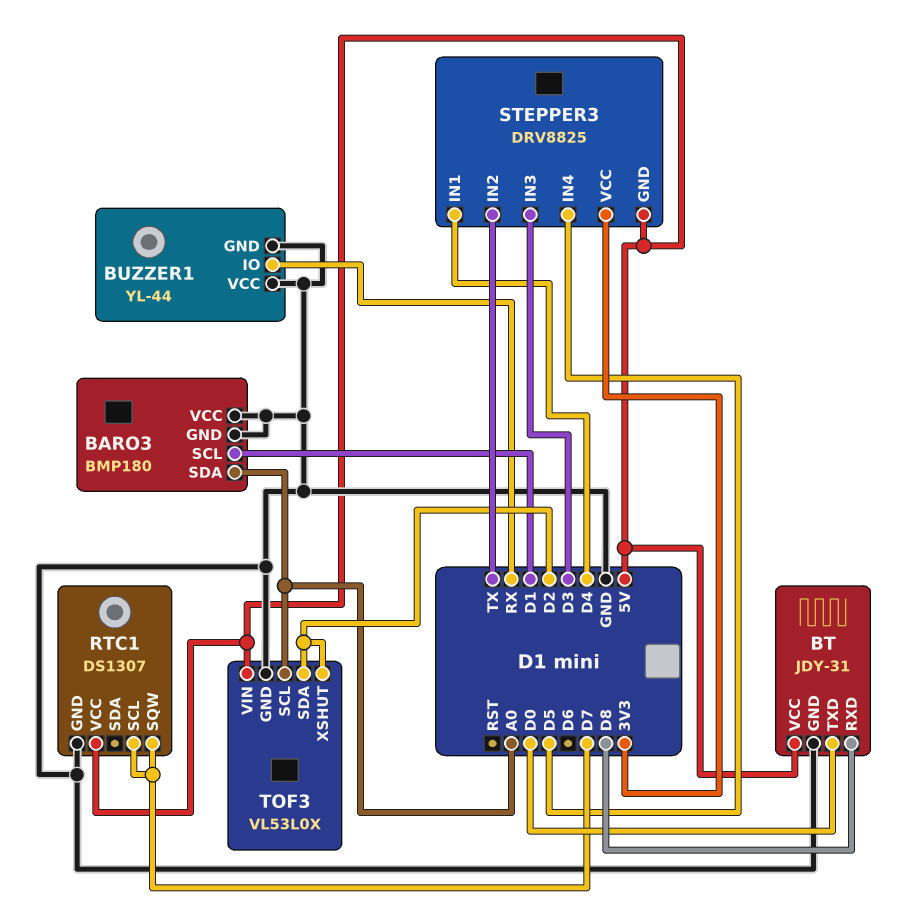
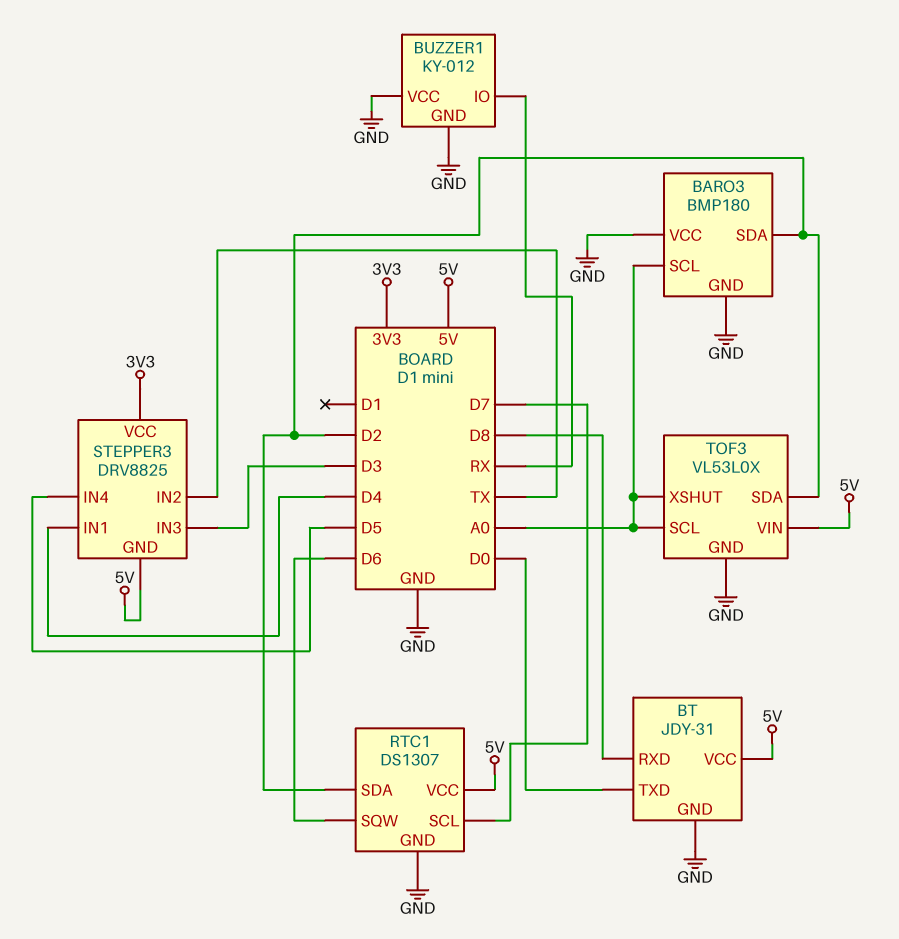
BARO3 pin SCL: D1 -> A0
BARO3 pin SDA: A0 -> D2
BUZZER1: YL-44 -> KY-012
RTC1 pin SDA: none -> D2
RTC1 pin SQW: D7 -> D6
TOF3 pin XSHUT: D2 -> A0

